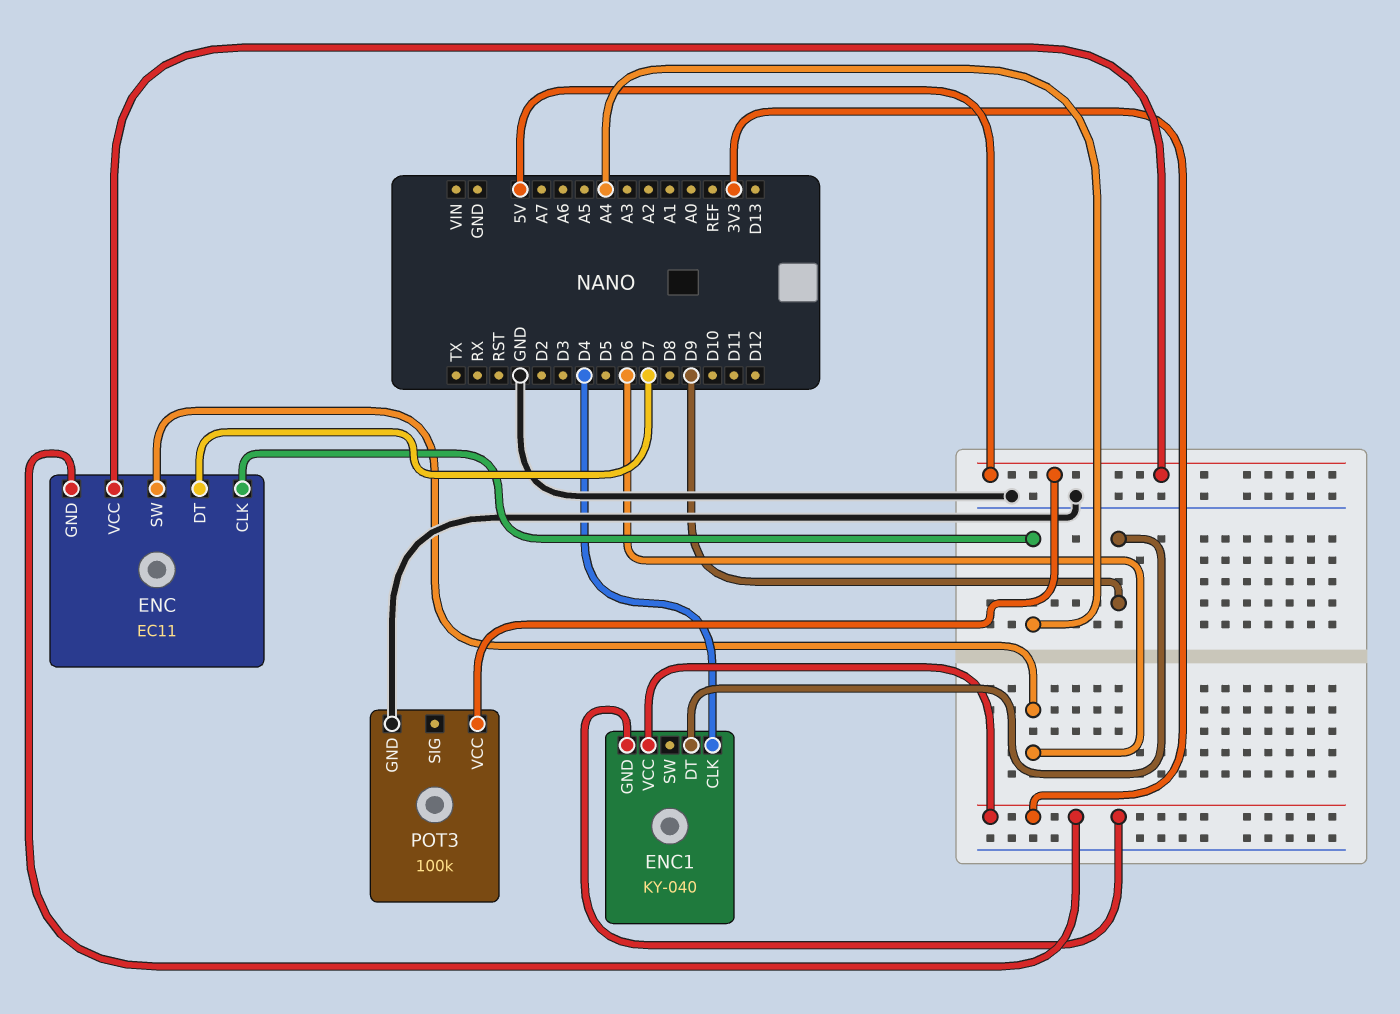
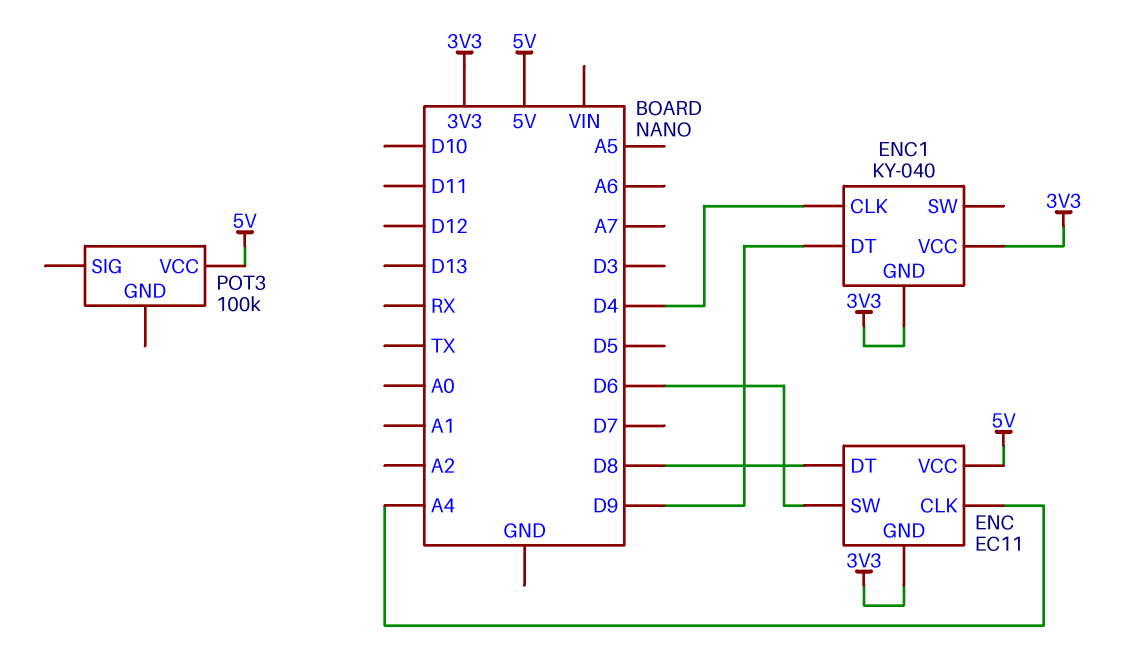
ENC pin DT: D7 -> D8
POT3 pin GND: GND -> none

